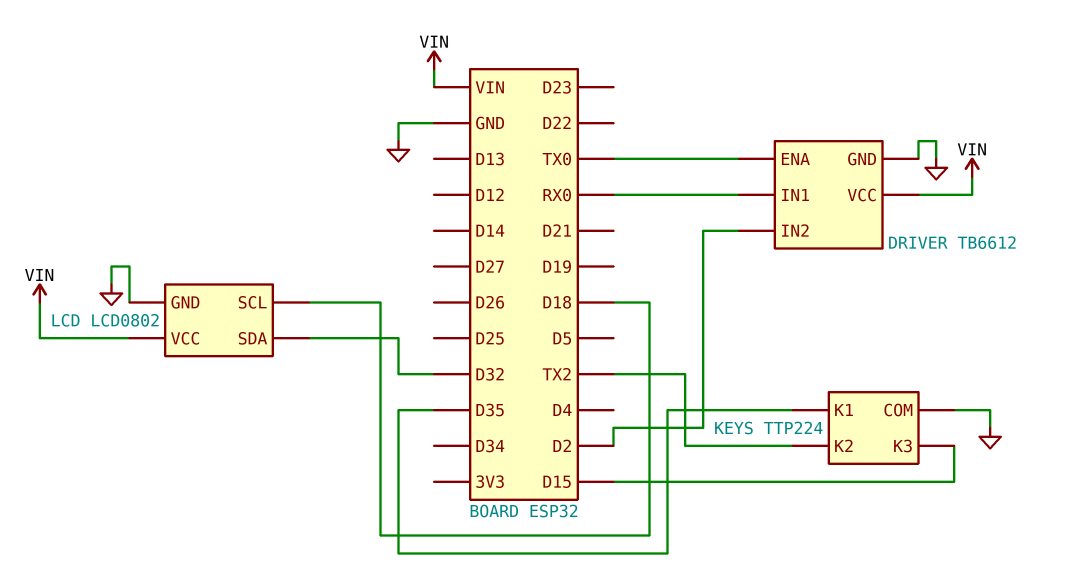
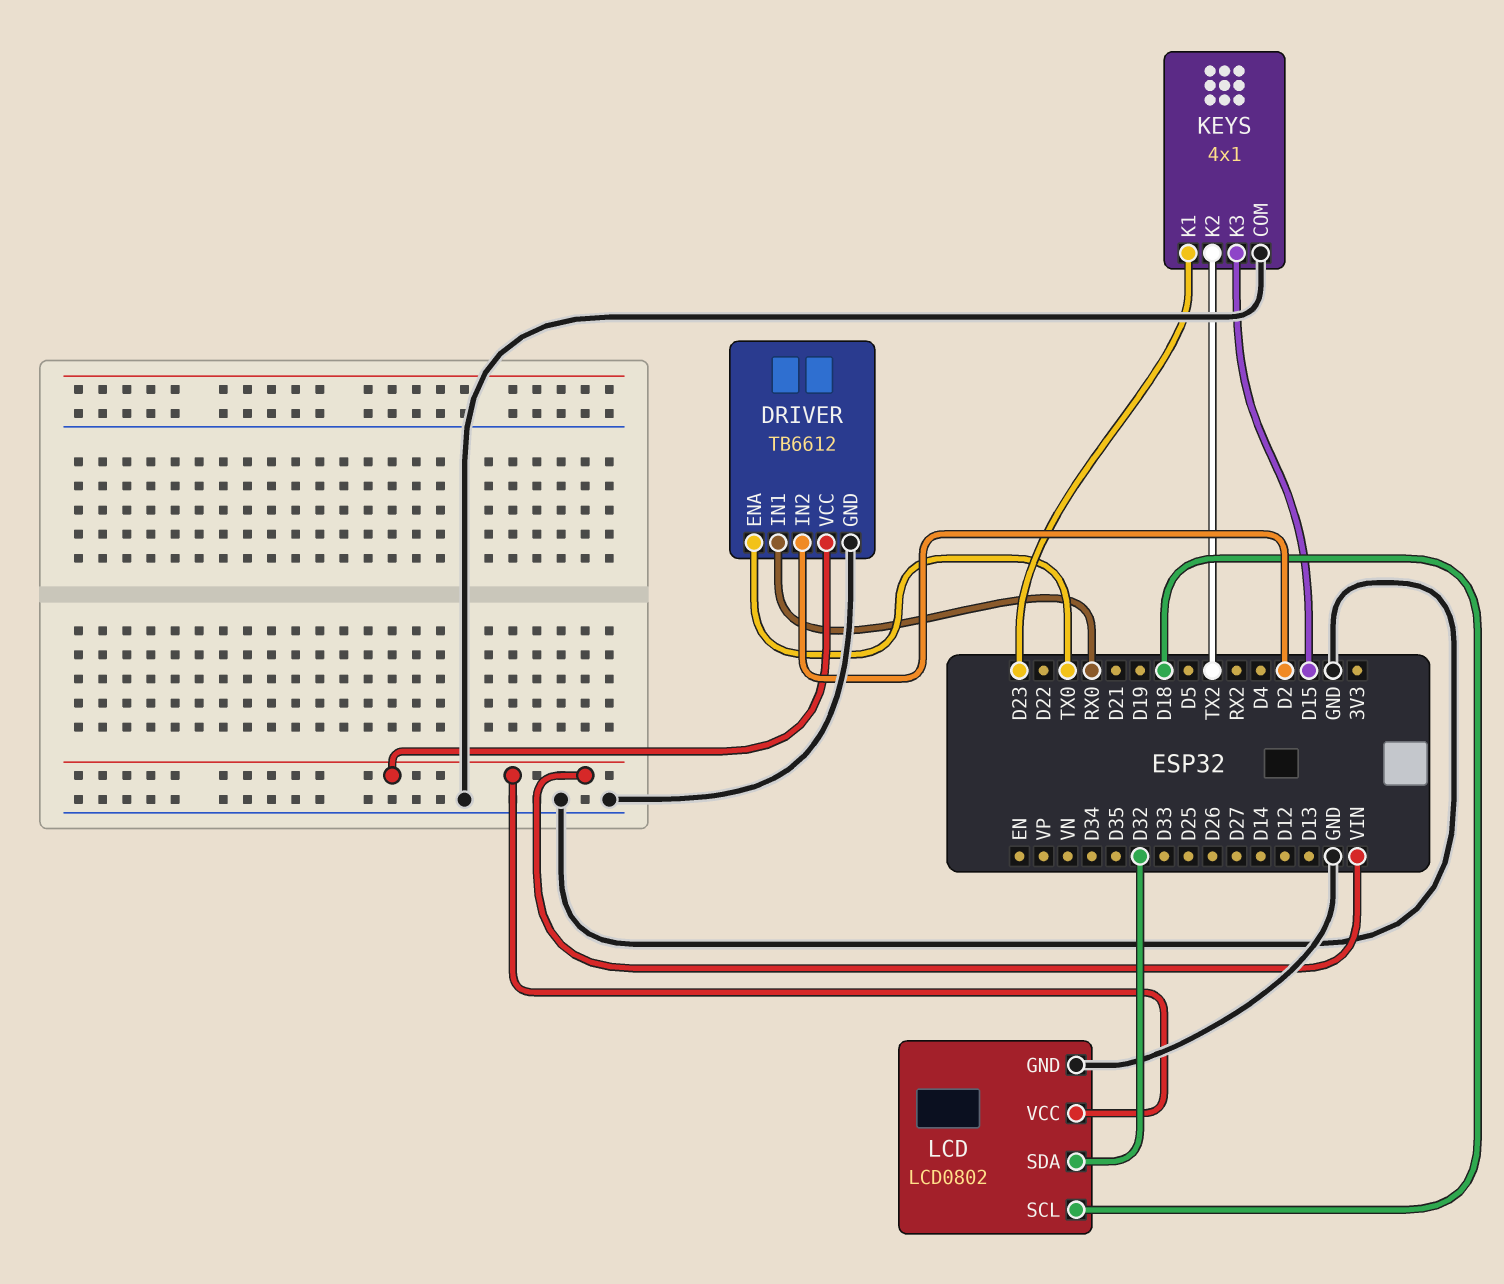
KEYS: TTP224 -> 4x1
KEYS pin K1: D35 -> D23

